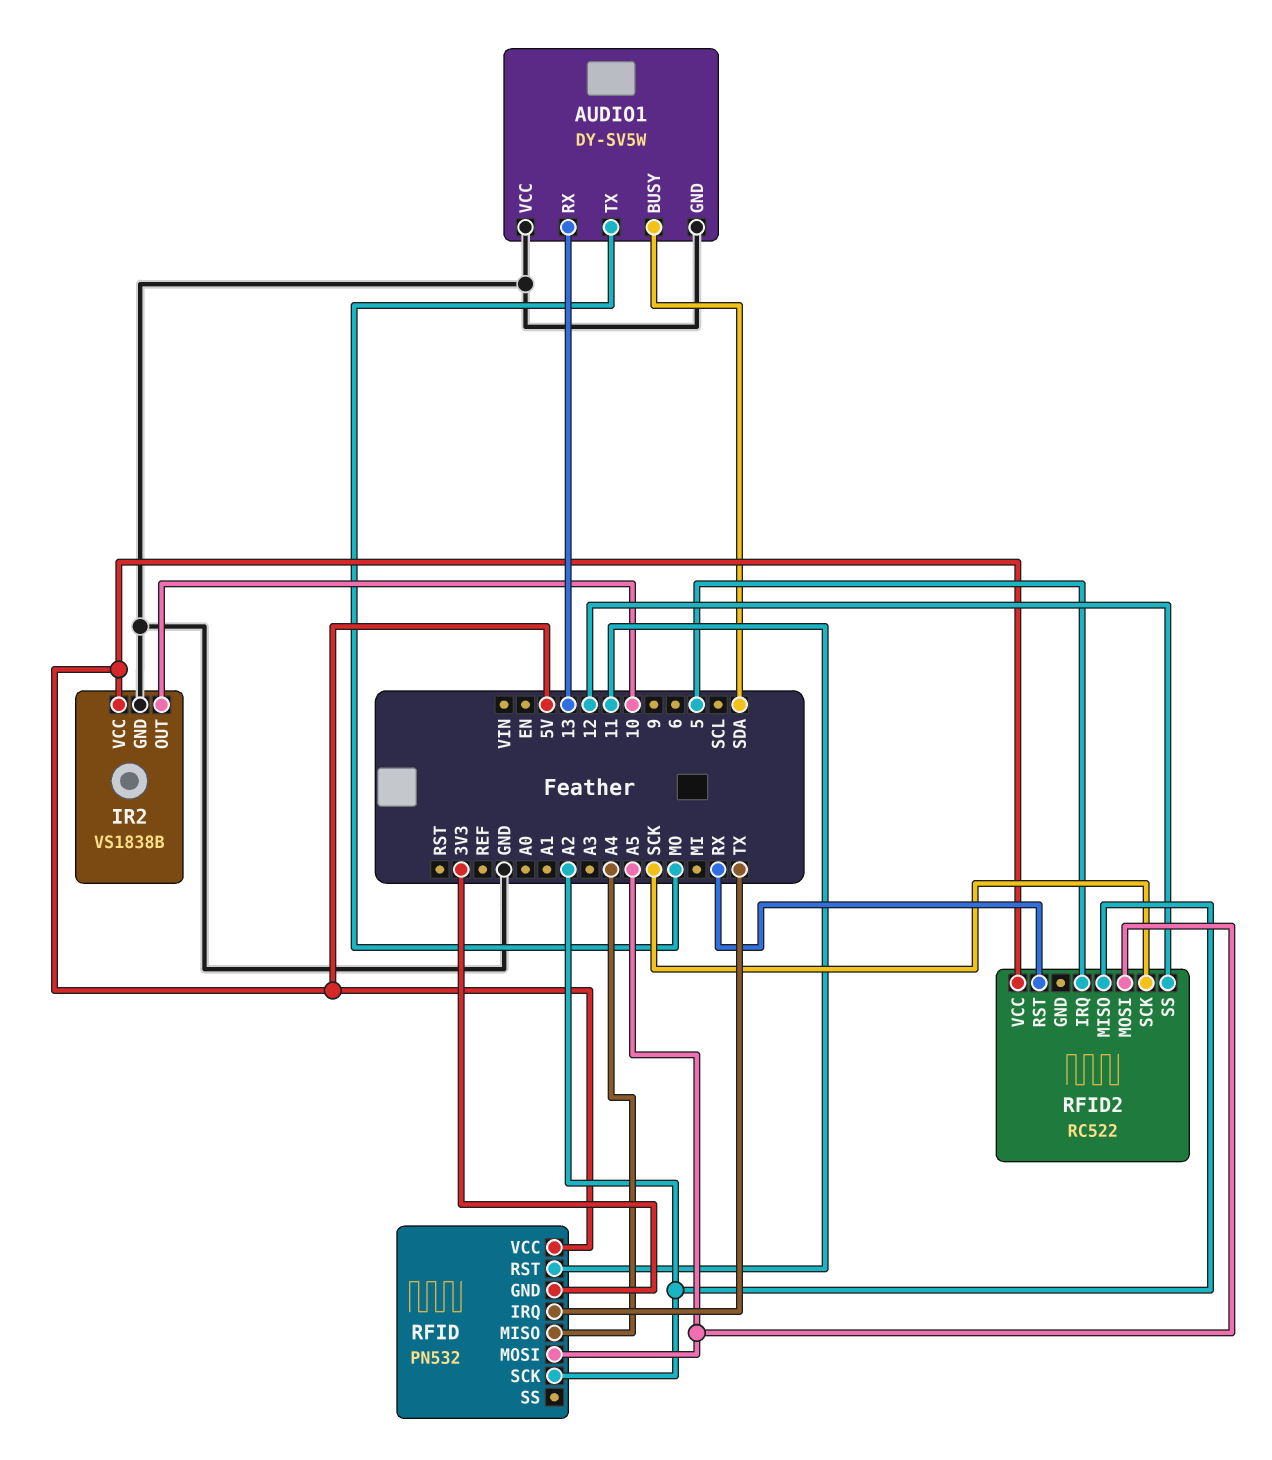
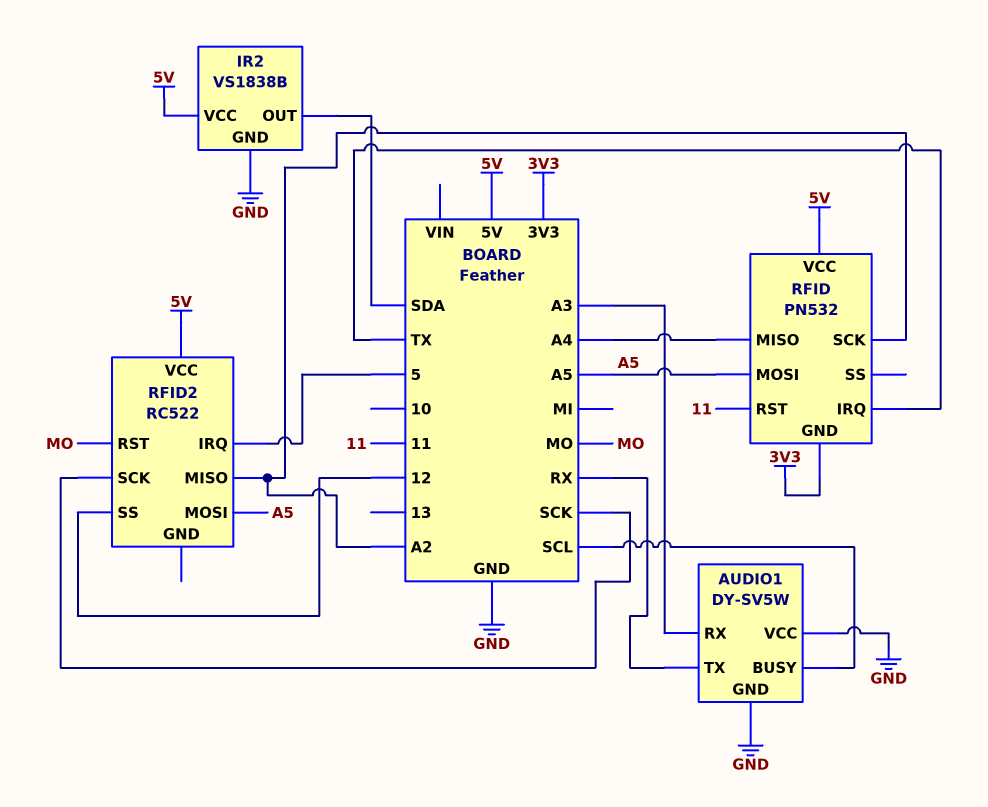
AUDIO1 pin BUSY: SDA -> SCL
AUDIO1 pin RX: 13 -> A3
AUDIO1 pin TX: MO -> RX
IR2 pin OUT: 10 -> SDA
RFID2 pin RST: RX -> MO

